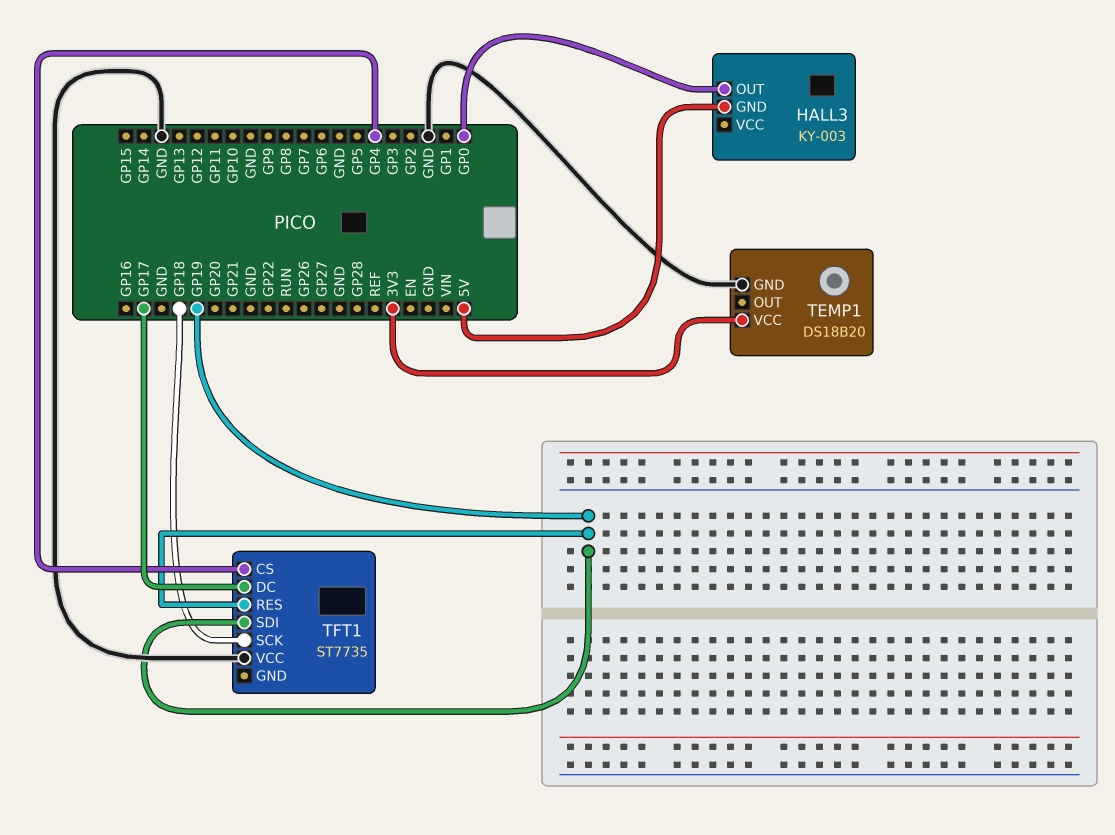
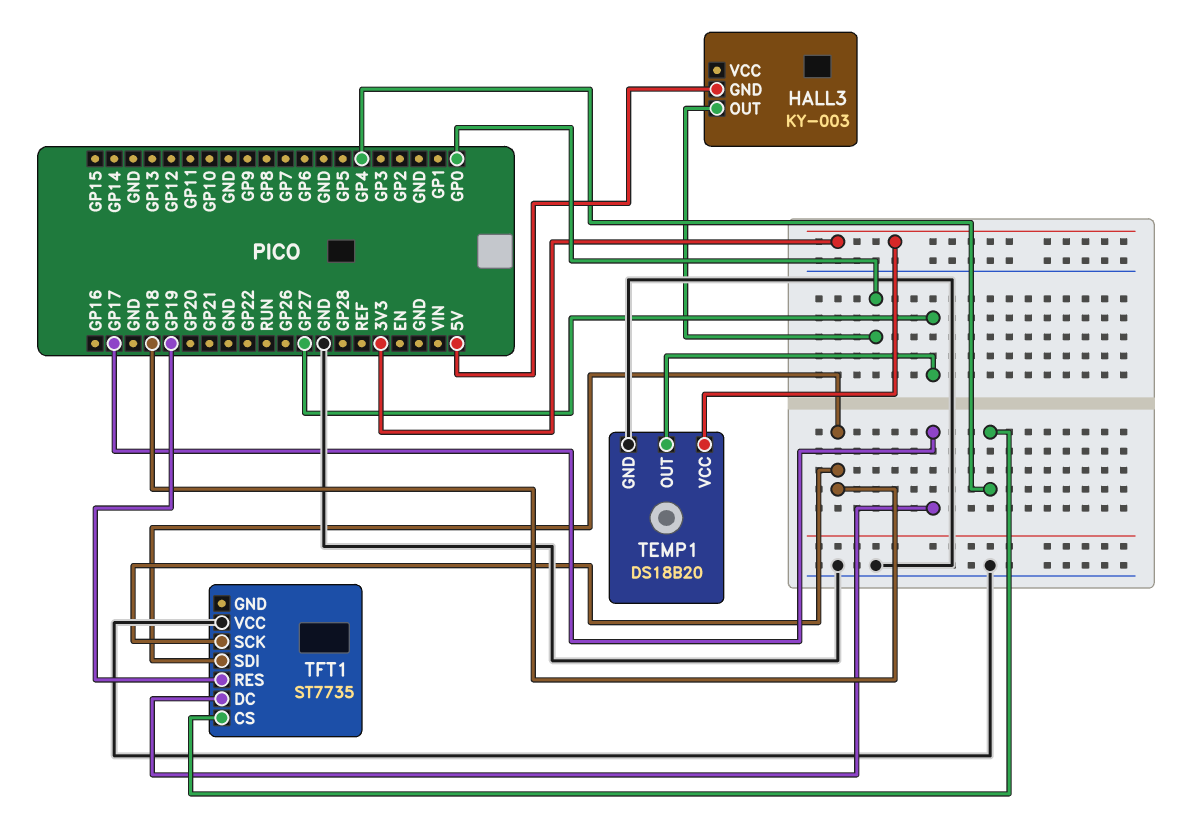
TEMP1 pin OUT: none -> GP27
TFT1 pin SDI: GP19 -> GP18

